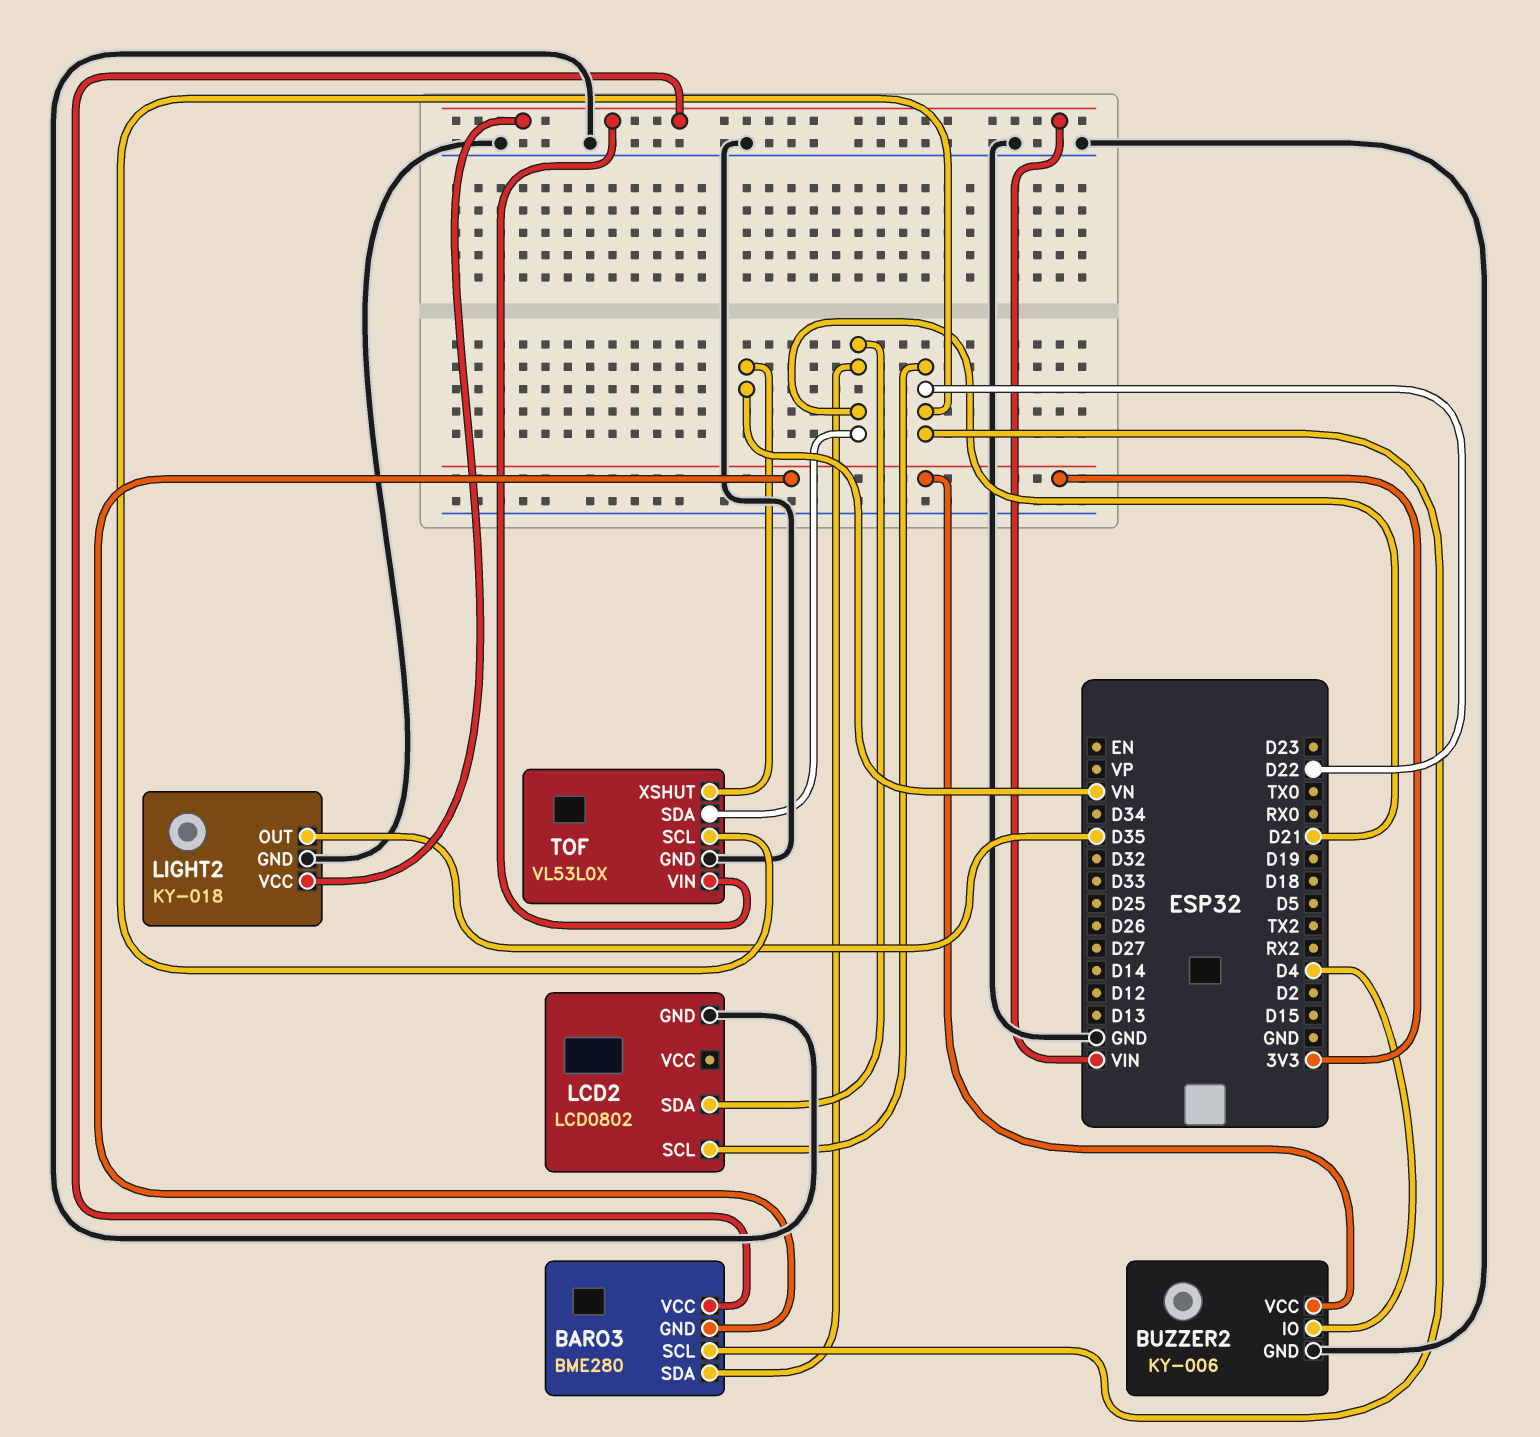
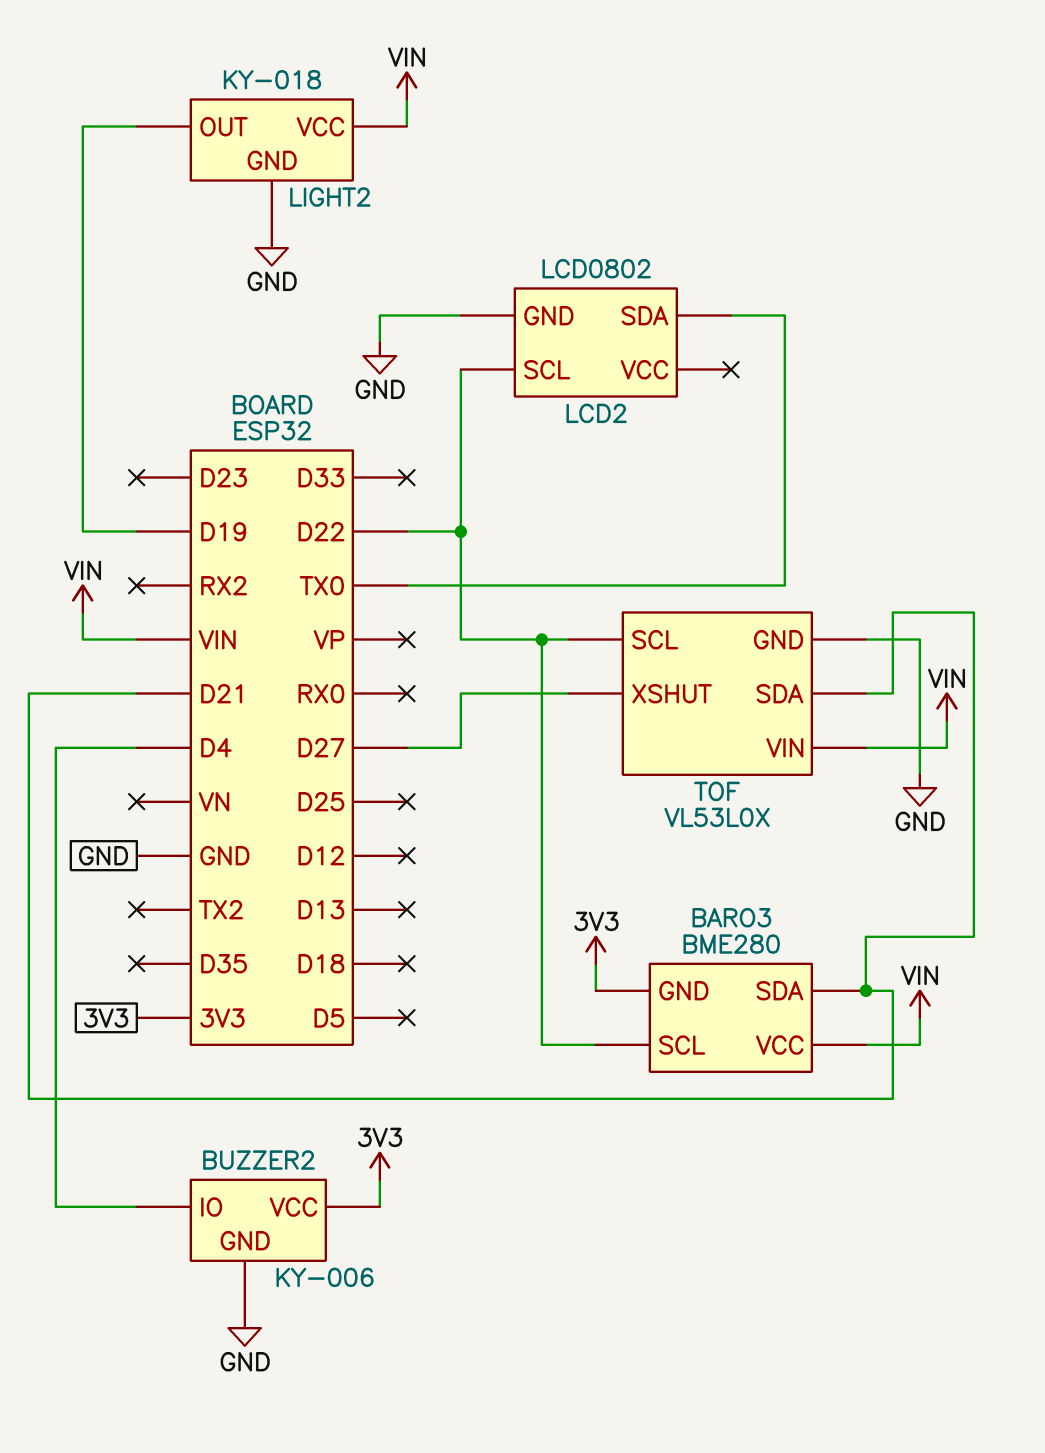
LCD2 pin SDA: D21 -> TX0
LIGHT2 pin OUT: D35 -> D19
TOF pin XSHUT: VN -> D27

